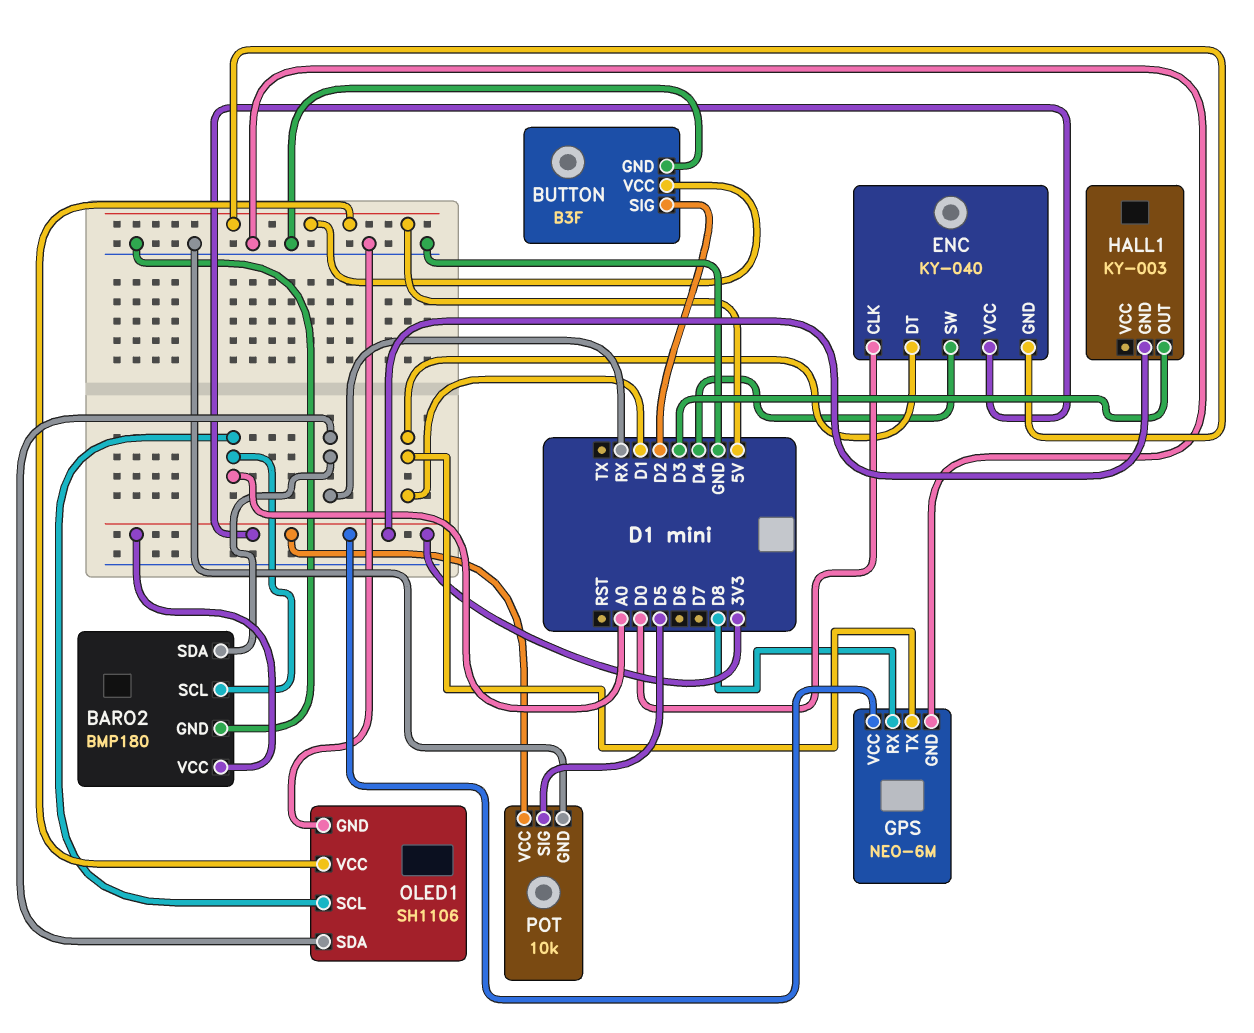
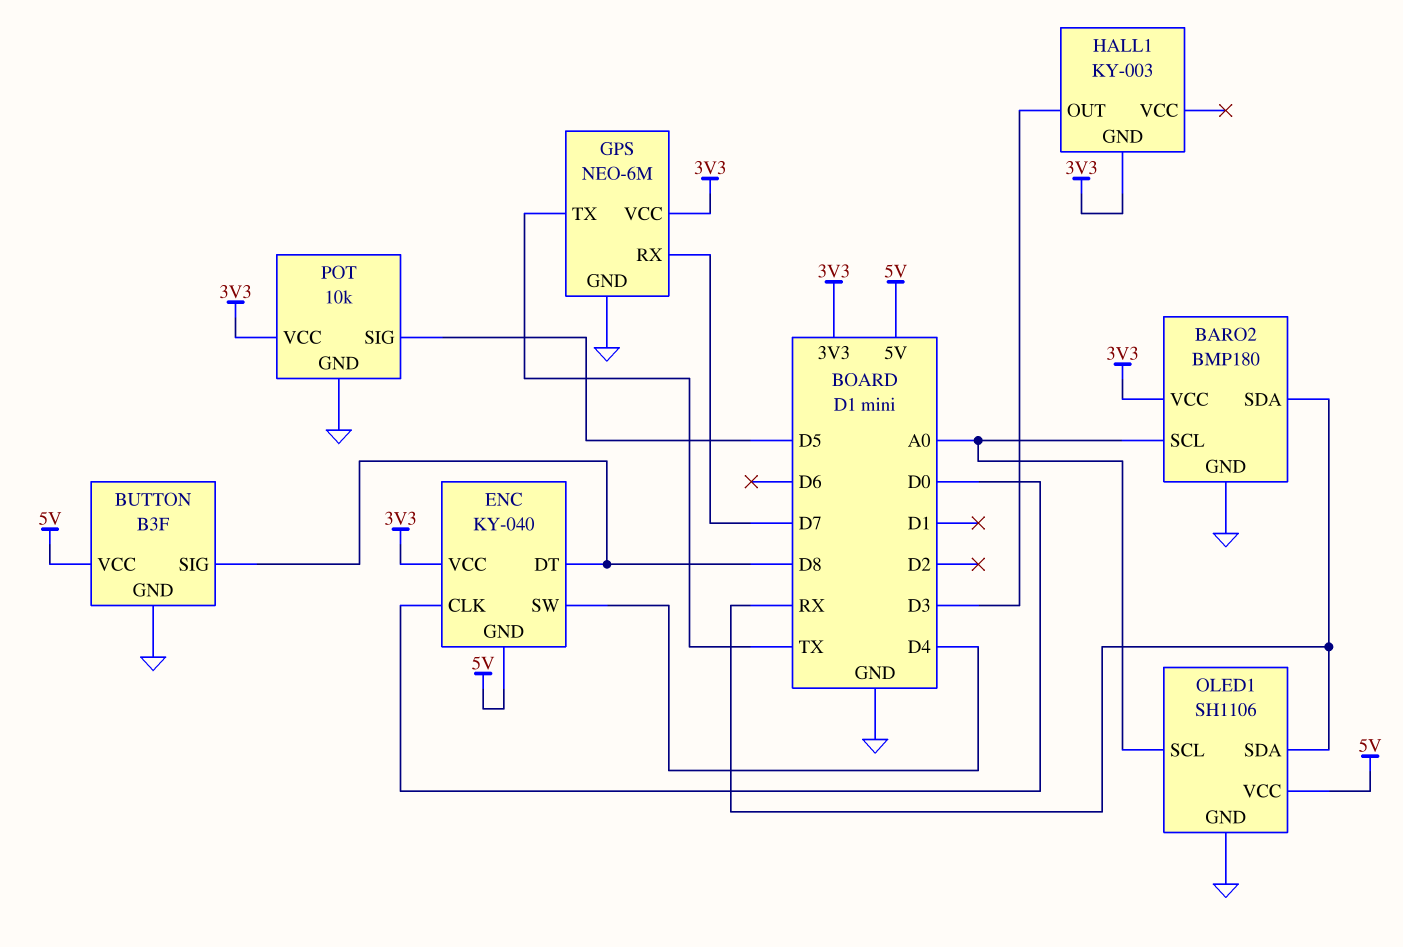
BUTTON pin SIG: D2 -> D8
ENC pin DT: D1 -> D8
GPS pin RX: D8 -> D7
GPS pin TX: D1 -> TX

